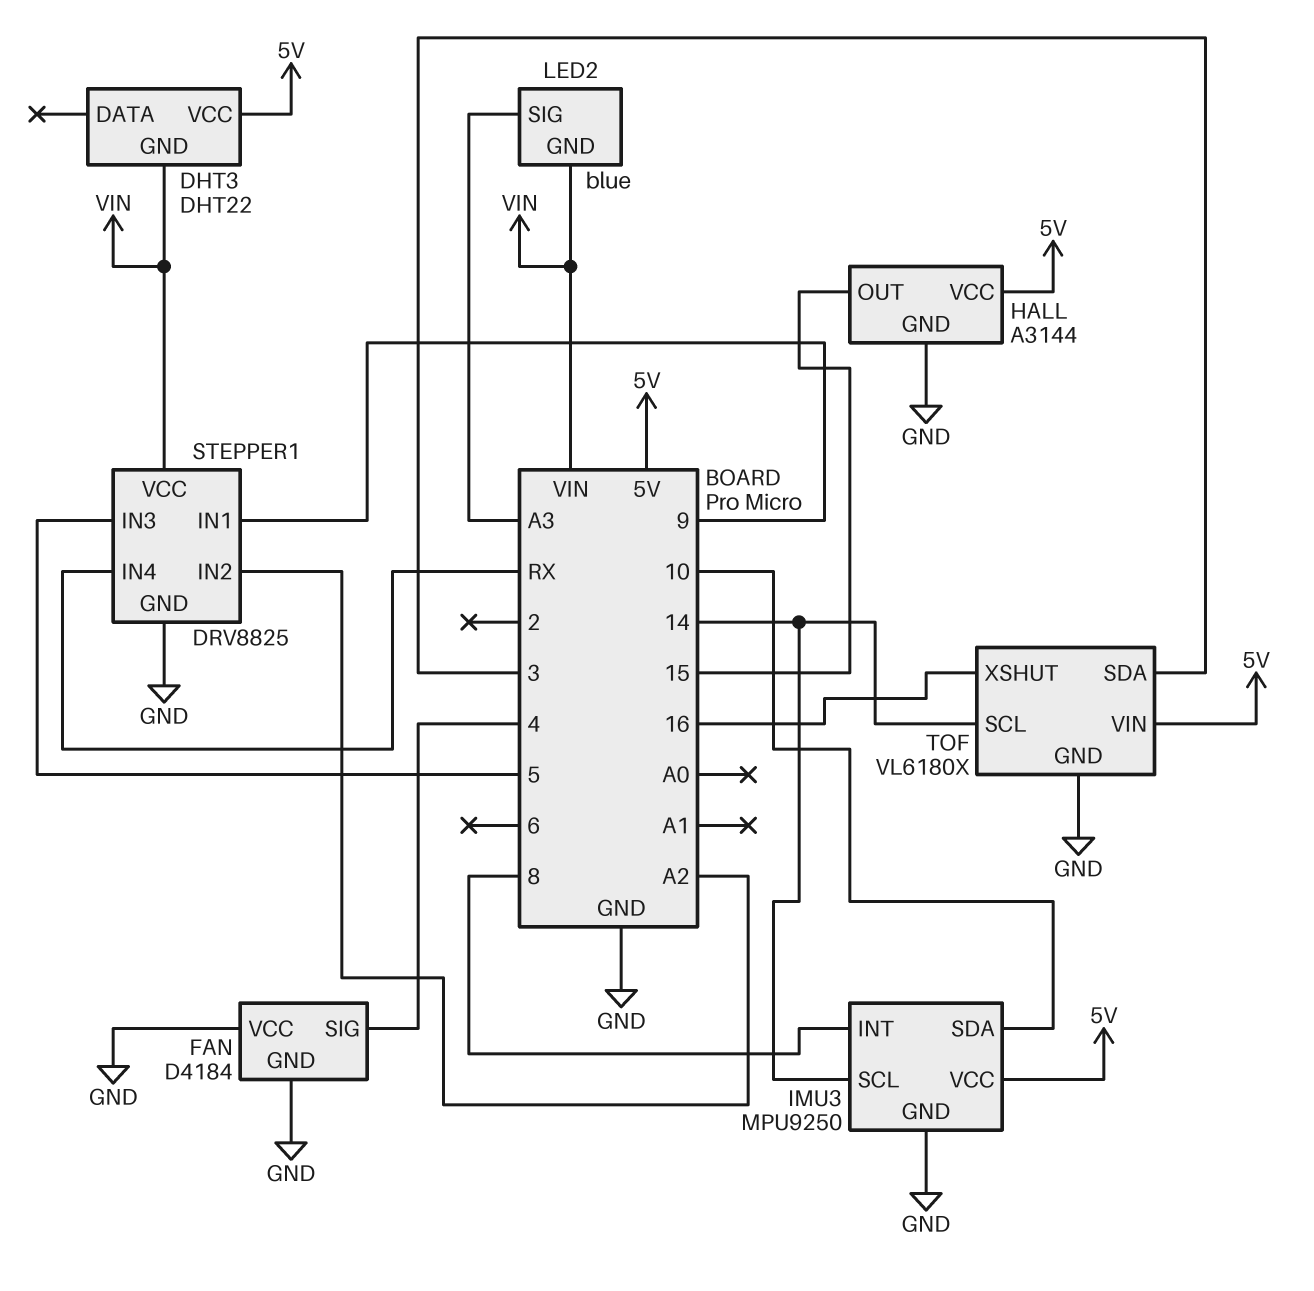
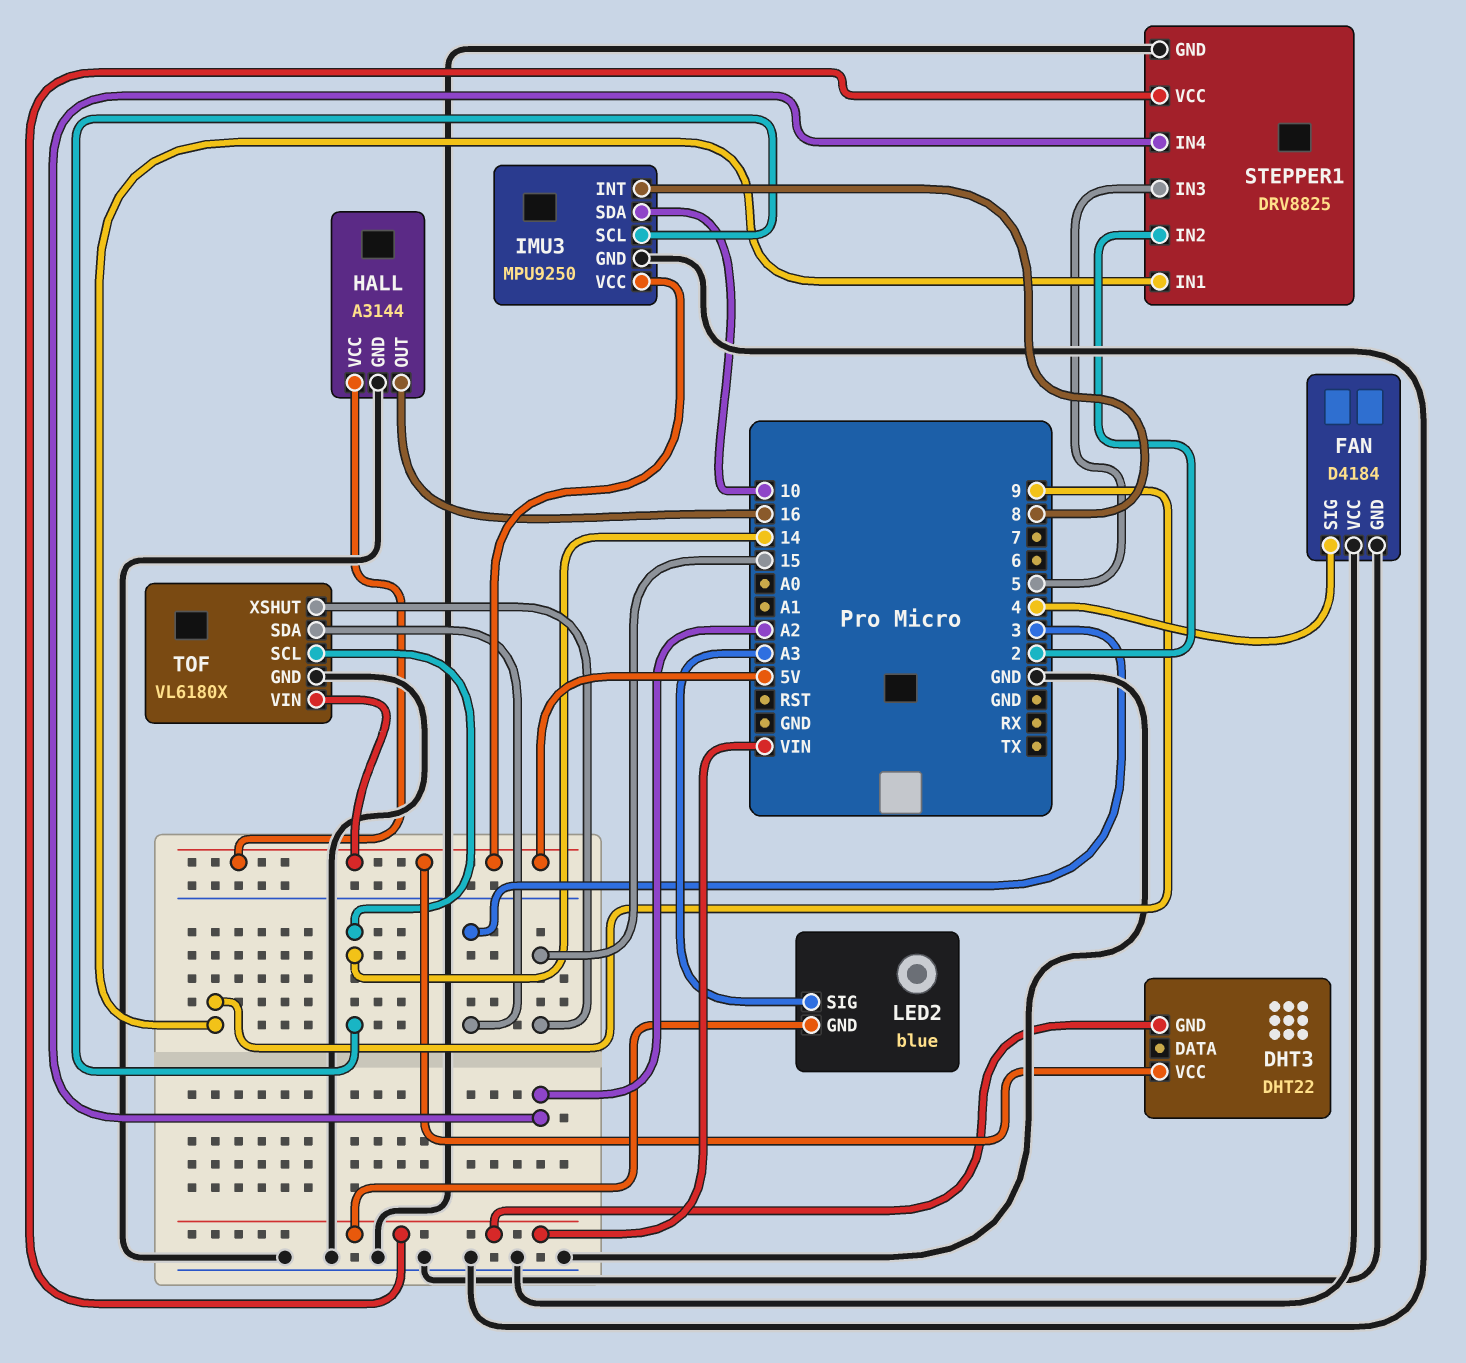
HALL pin OUT: 15 -> 16
STEPPER1 pin IN2: A2 -> 2
STEPPER1 pin IN4: RX -> A2
TOF pin XSHUT: 16 -> 15

